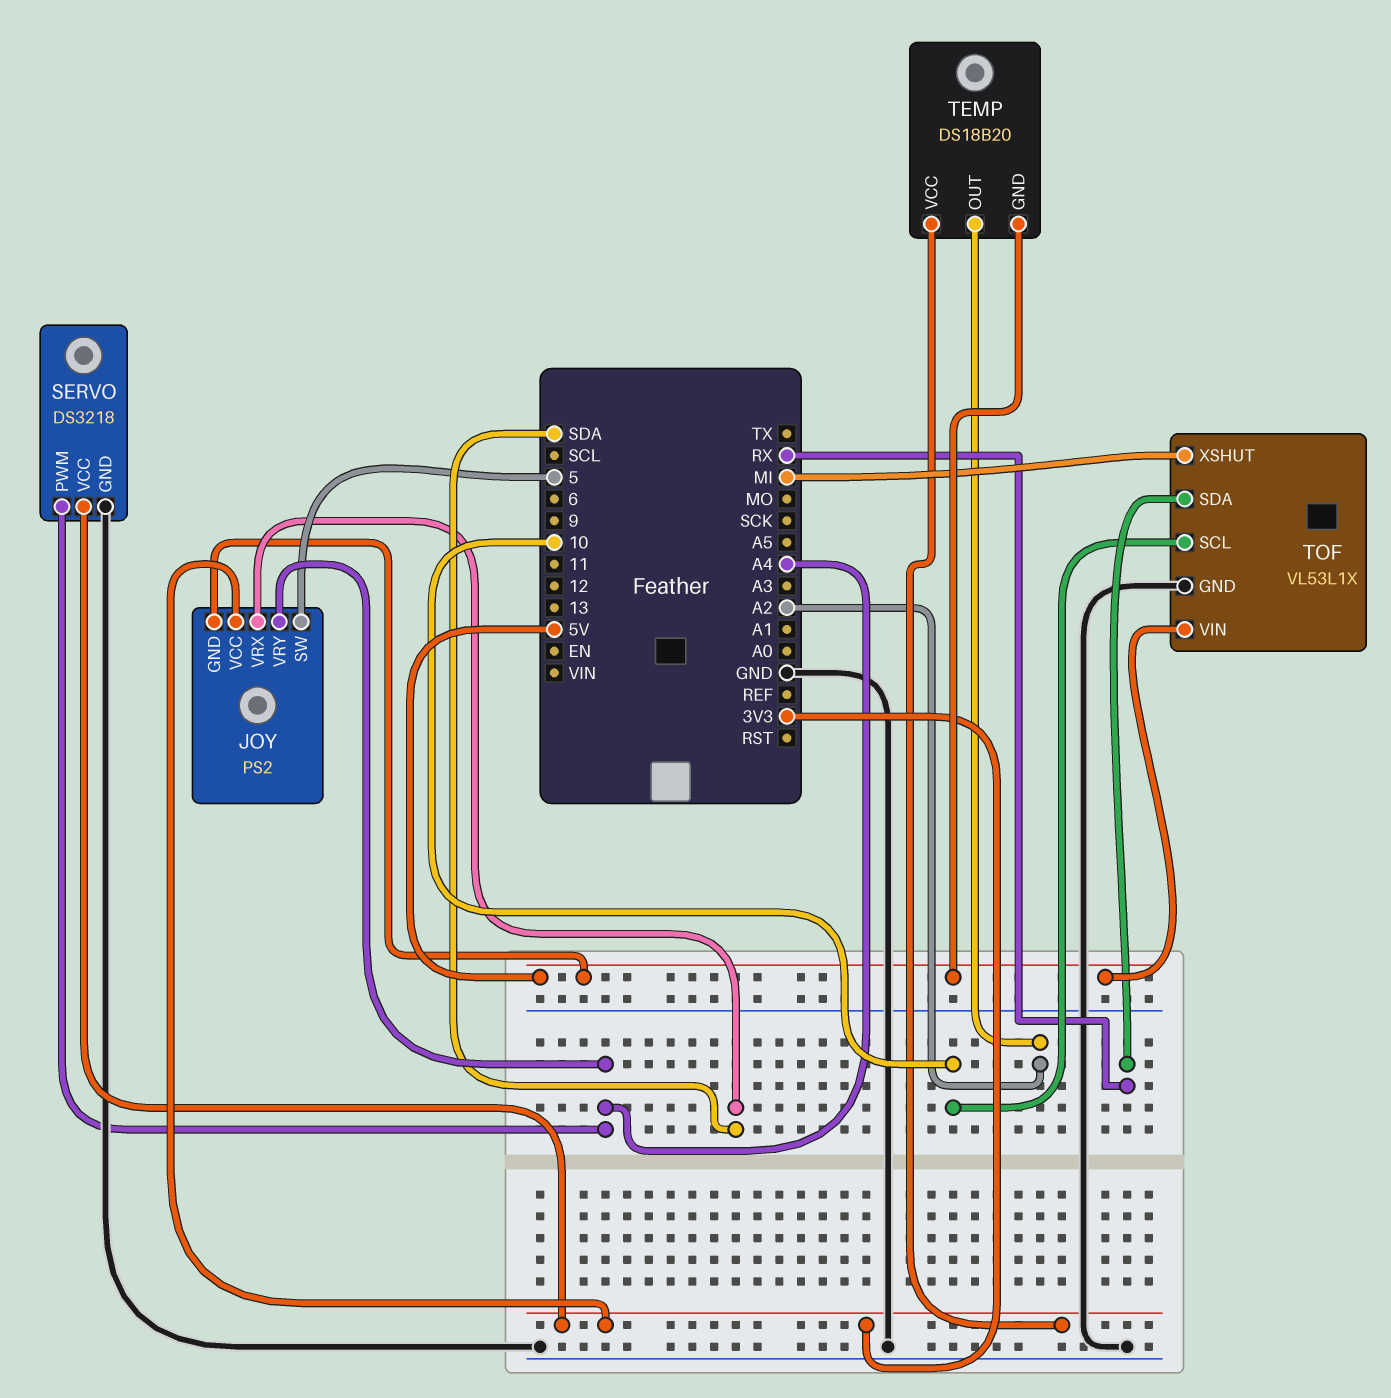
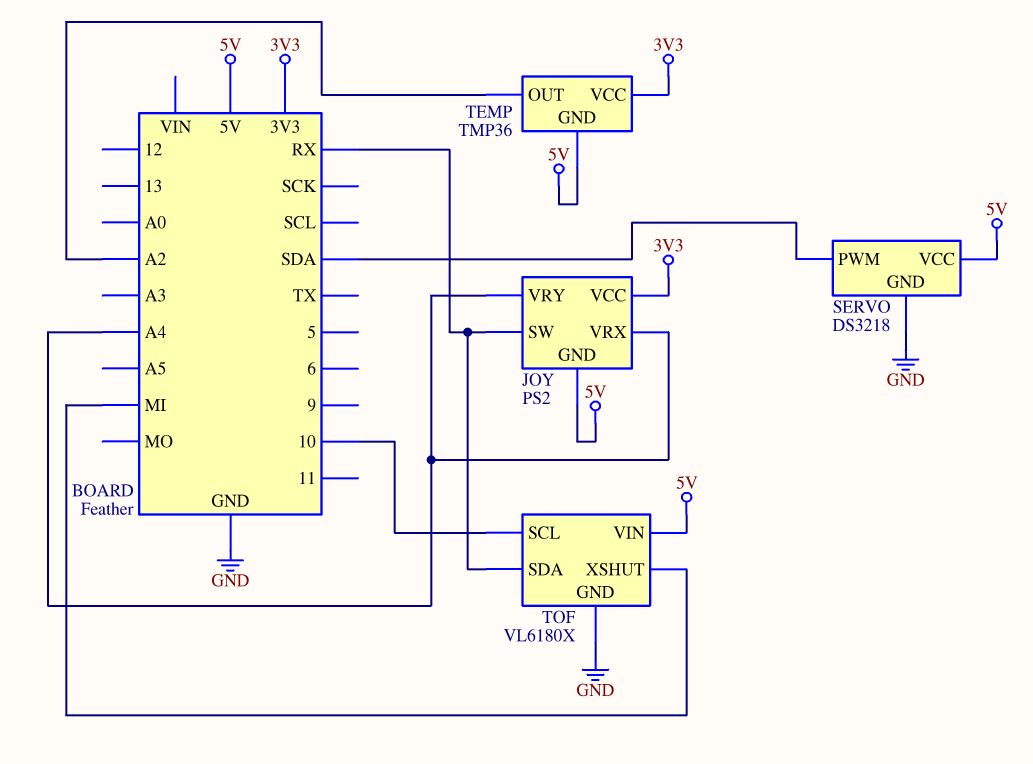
JOY pin SW: 5 -> RX
JOY pin VRX: SDA -> A4
SERVO pin PWM: A4 -> SDA
SERVO pin VCC: 3V3 -> 5V
TEMP: DS18B20 -> TMP36
TOF: VL53L1X -> VL6180X

